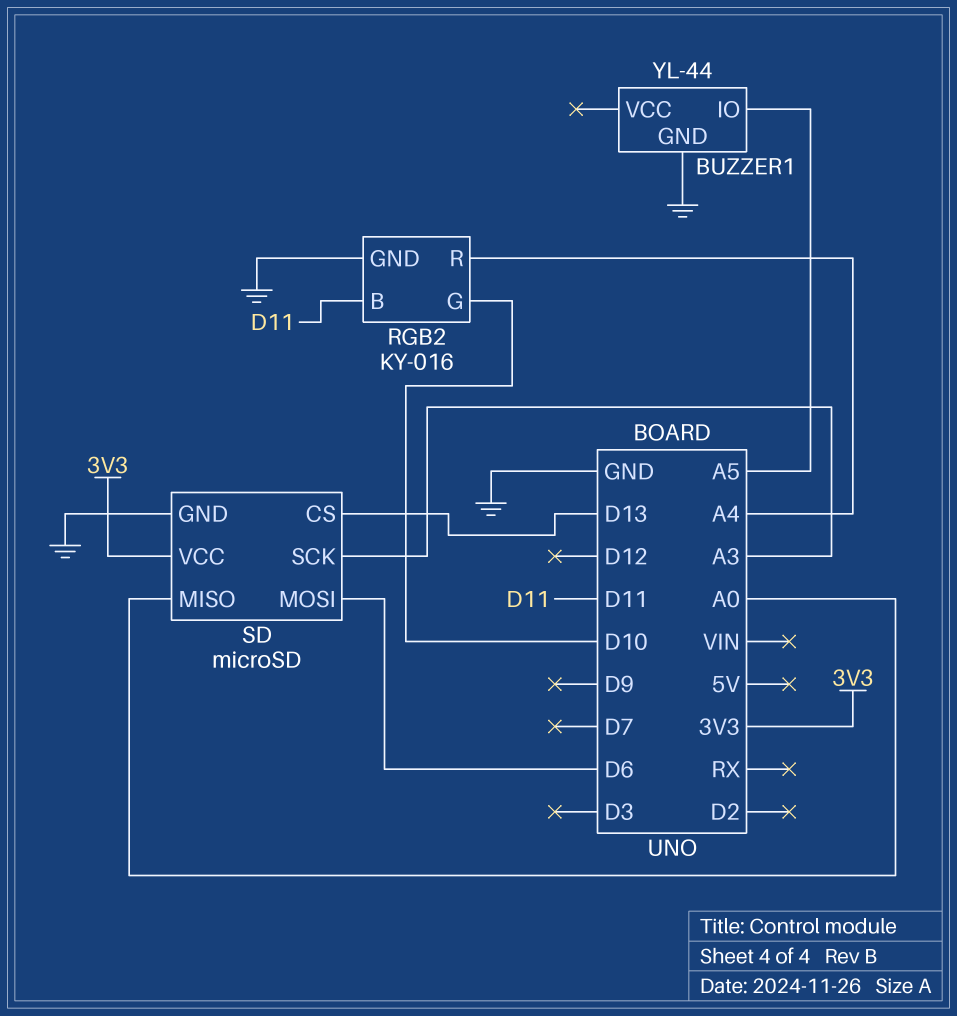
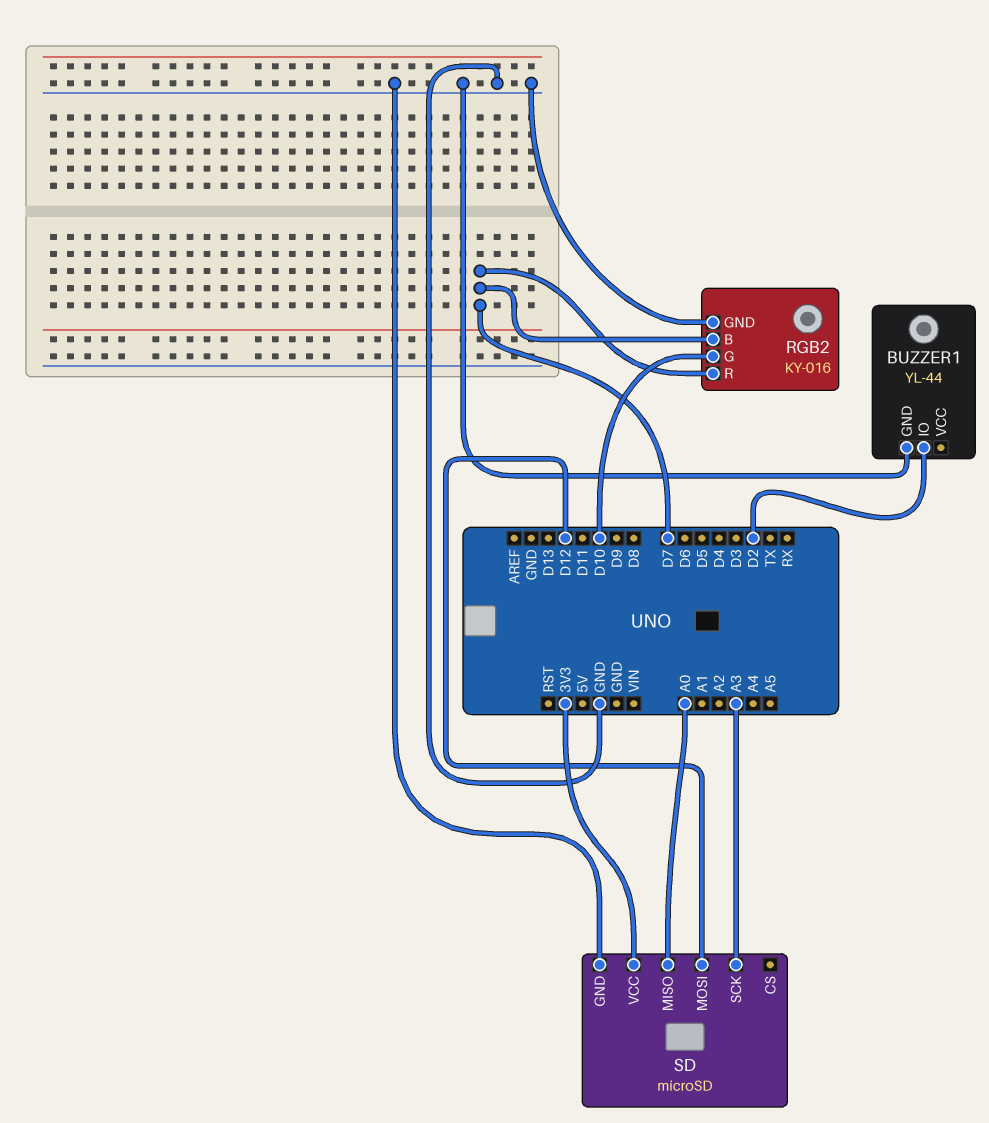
BUZZER1 pin IO: A5 -> D2
RGB2 pin B: D11 -> D7
RGB2 pin R: A4 -> D7
SD pin CS: D13 -> none
SD pin MOSI: D6 -> D12

